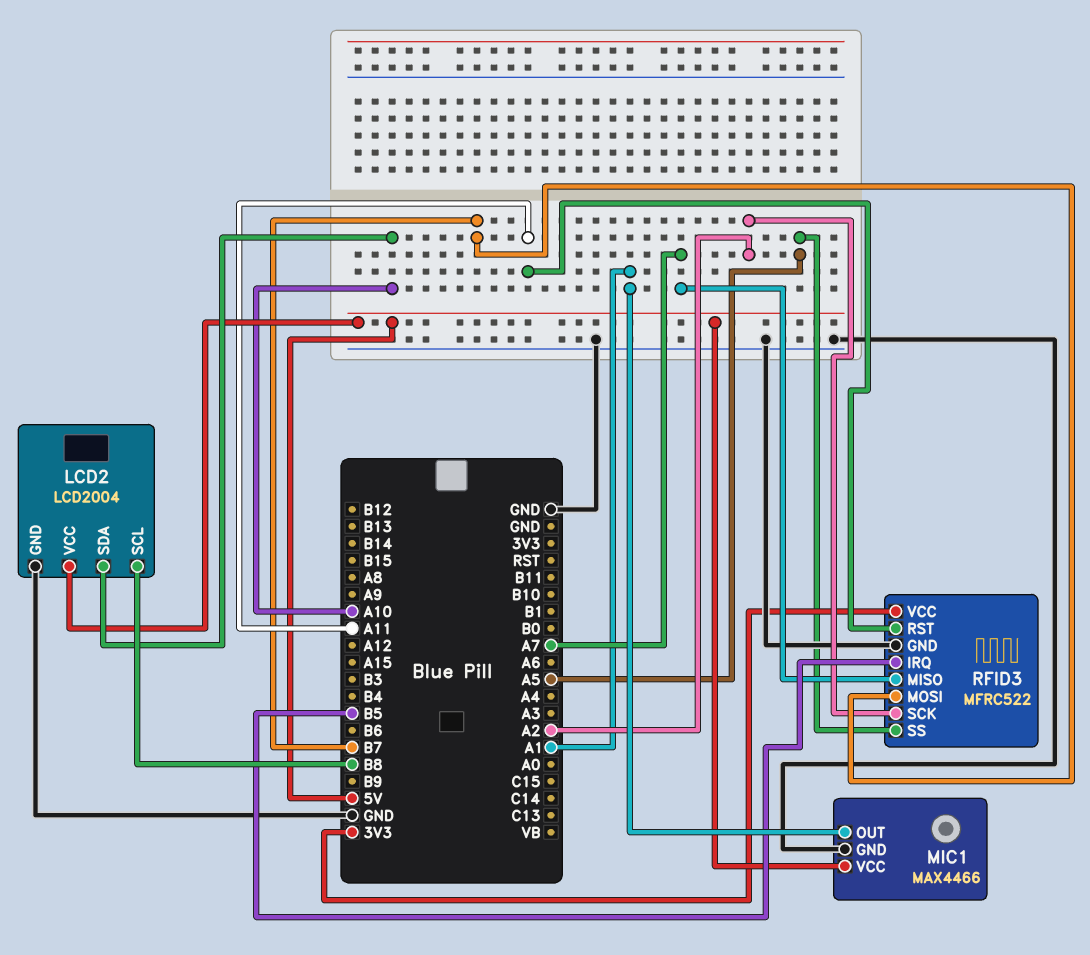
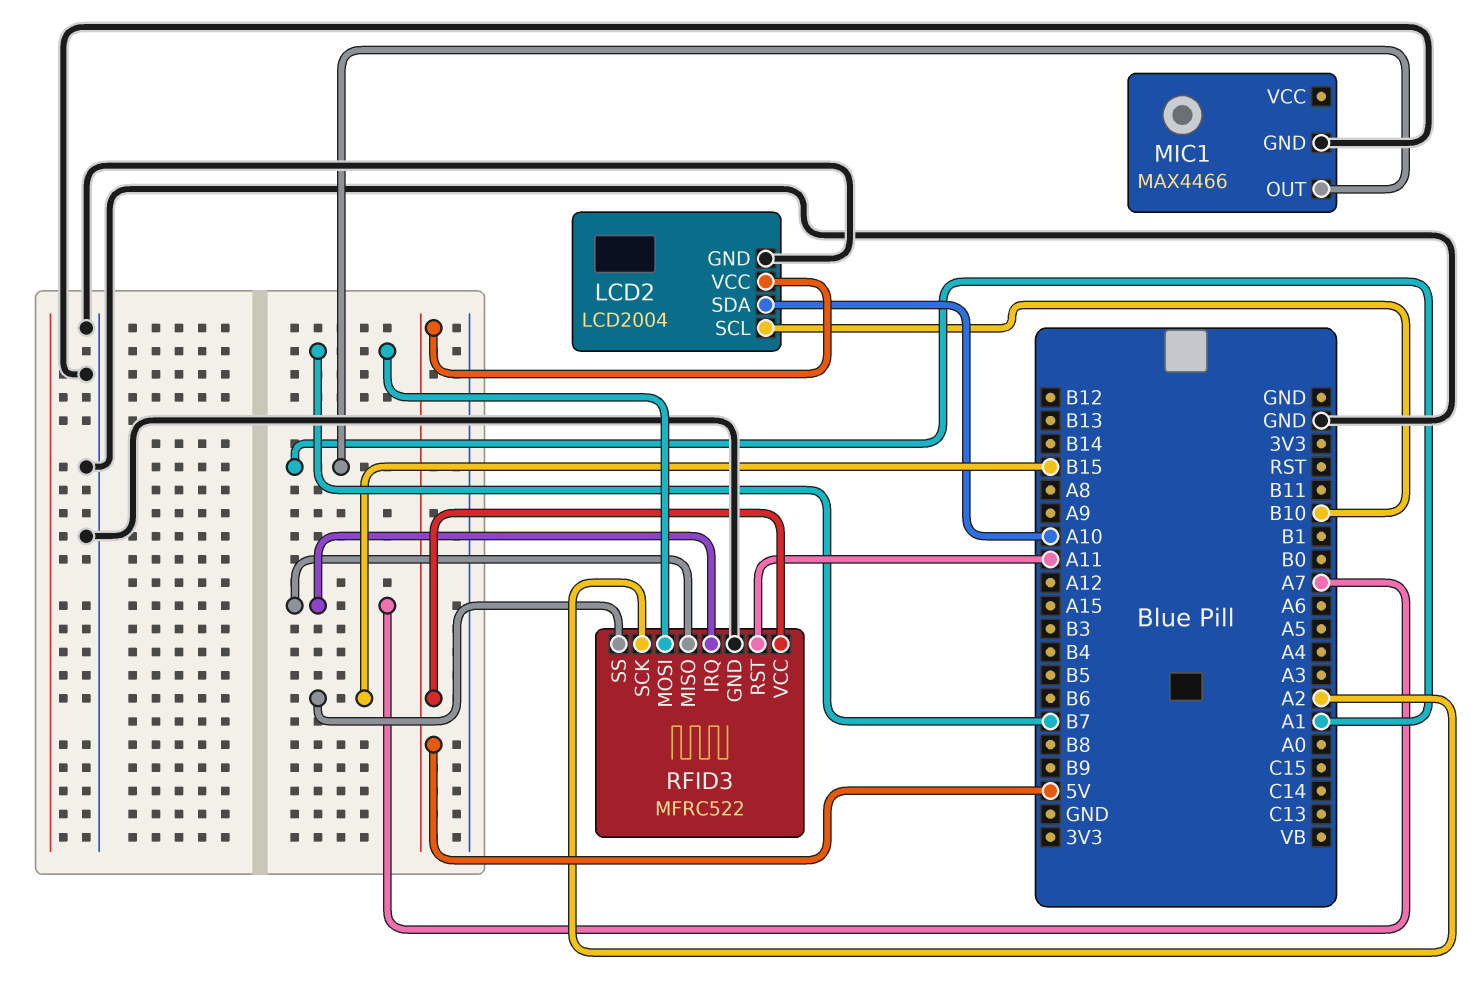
LCD2 pin SCL: B8 -> B10
MIC1 pin VCC: 5V -> none
RFID3 pin IRQ: B5 -> A7
RFID3 pin SS: A5 -> B15
RFID3 pin VCC: 3V3 -> 5V

